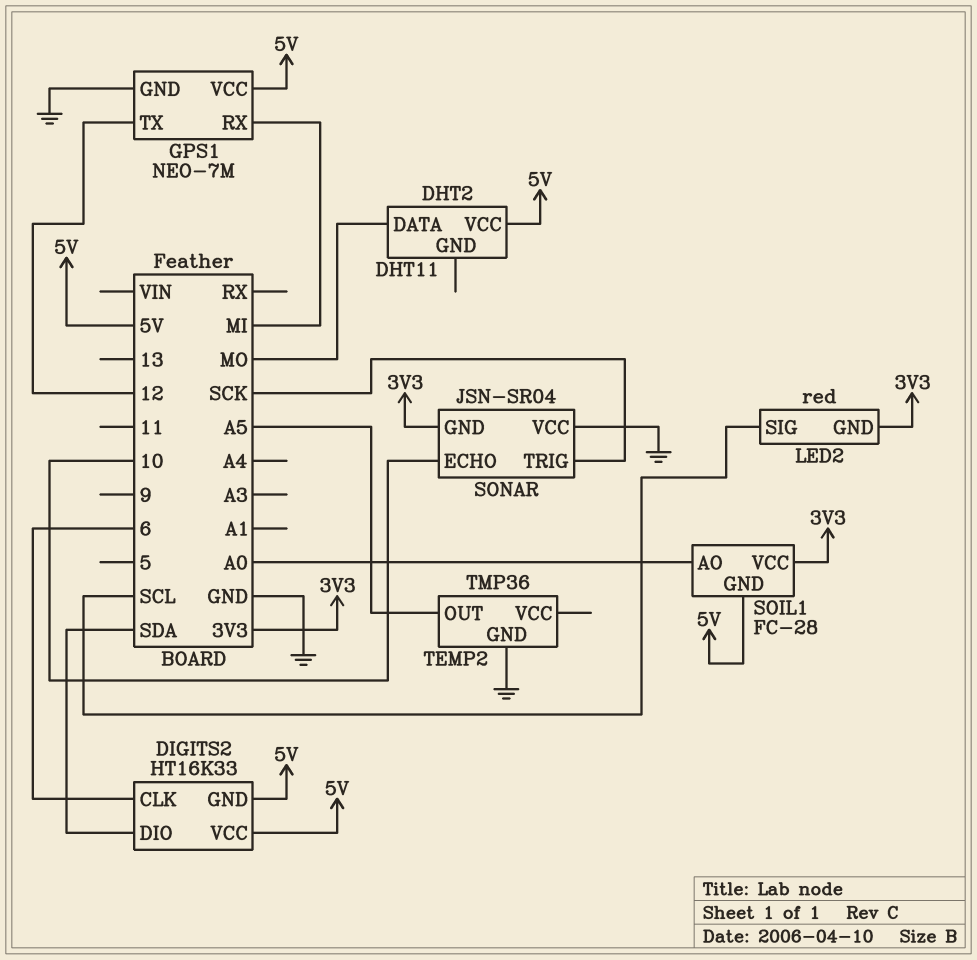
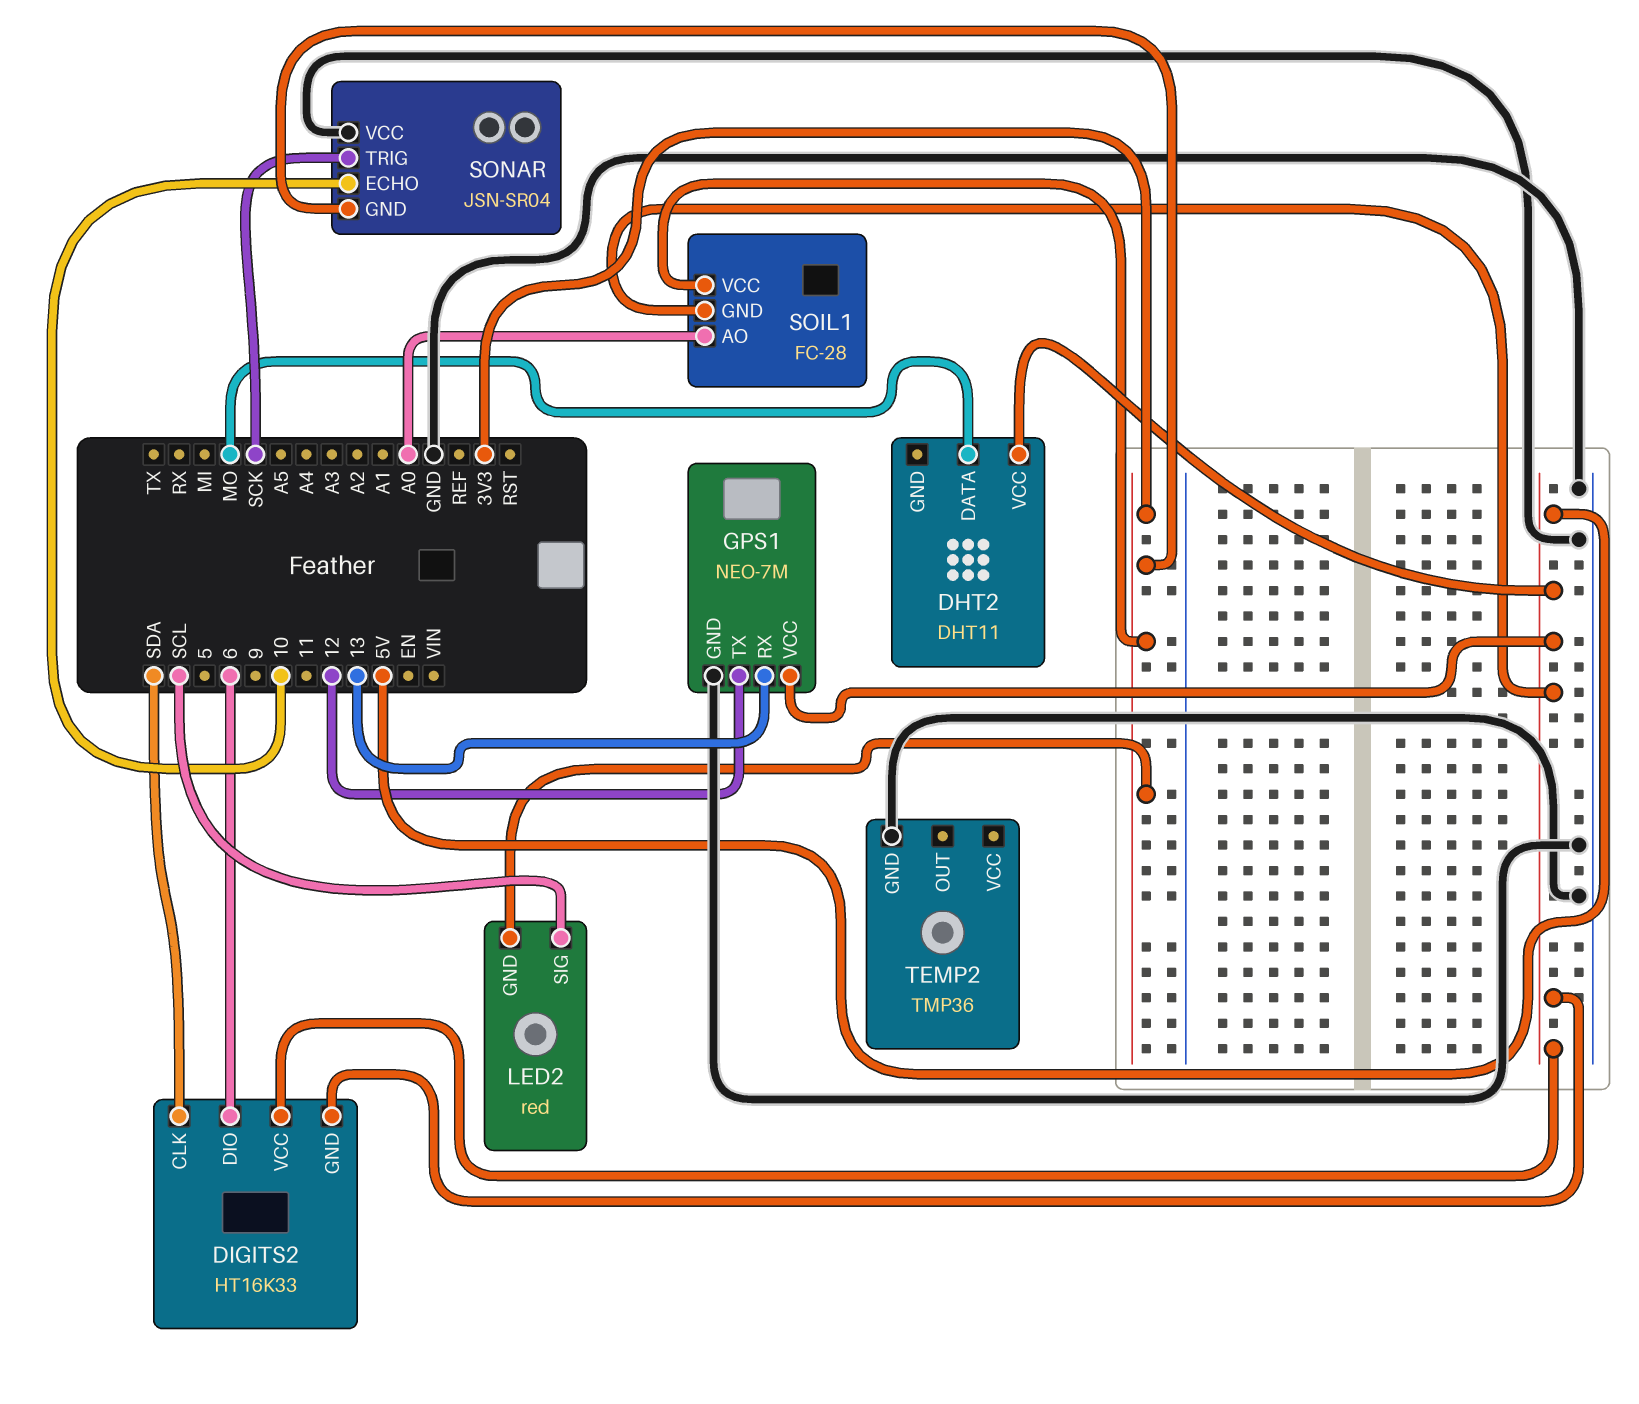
DIGITS2 pin CLK: 6 -> SDA
DIGITS2 pin DIO: SDA -> 6
GPS1 pin RX: MI -> 13
TEMP2 pin OUT: A5 -> none

